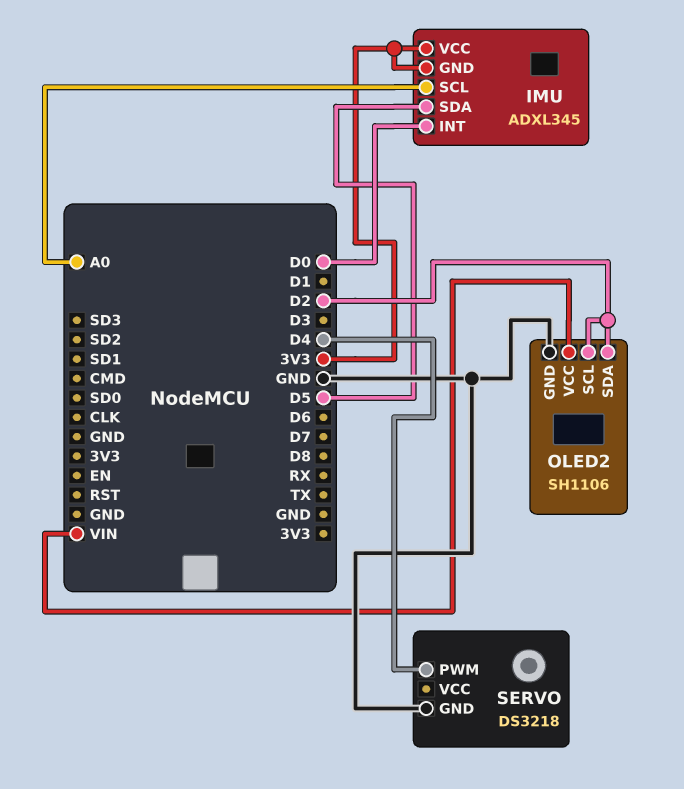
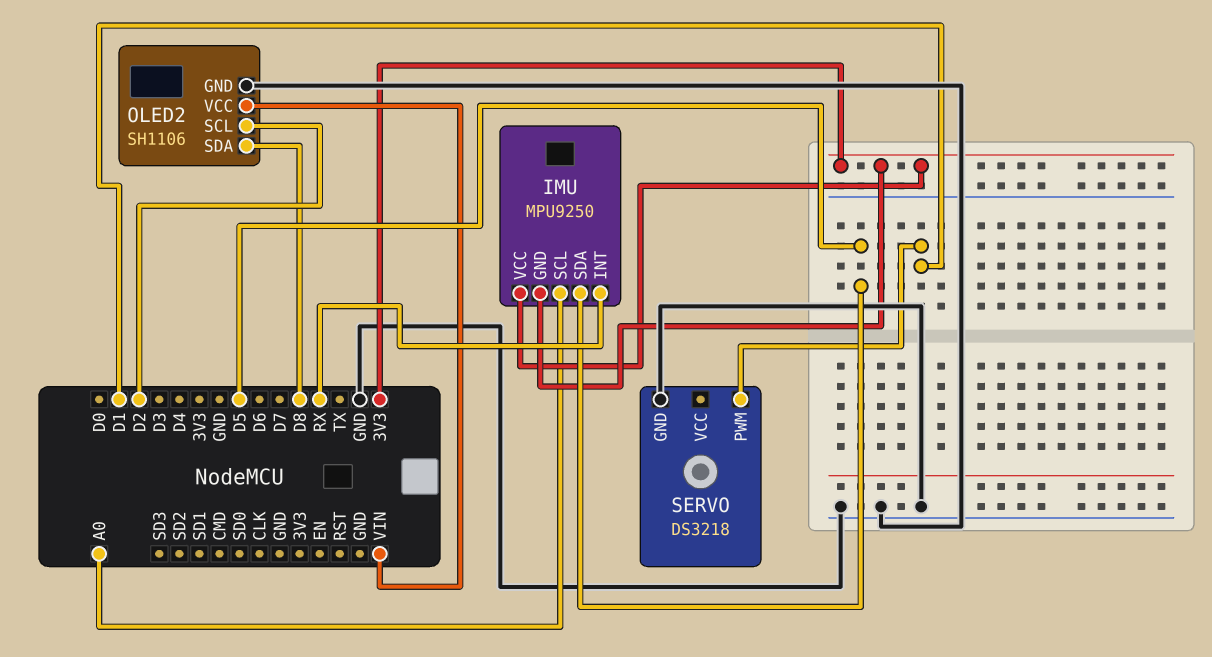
IMU: ADXL345 -> MPU9250
IMU pin INT: D0 -> RX
OLED2 pin SDA: D2 -> D8
SERVO pin PWM: D4 -> D1

